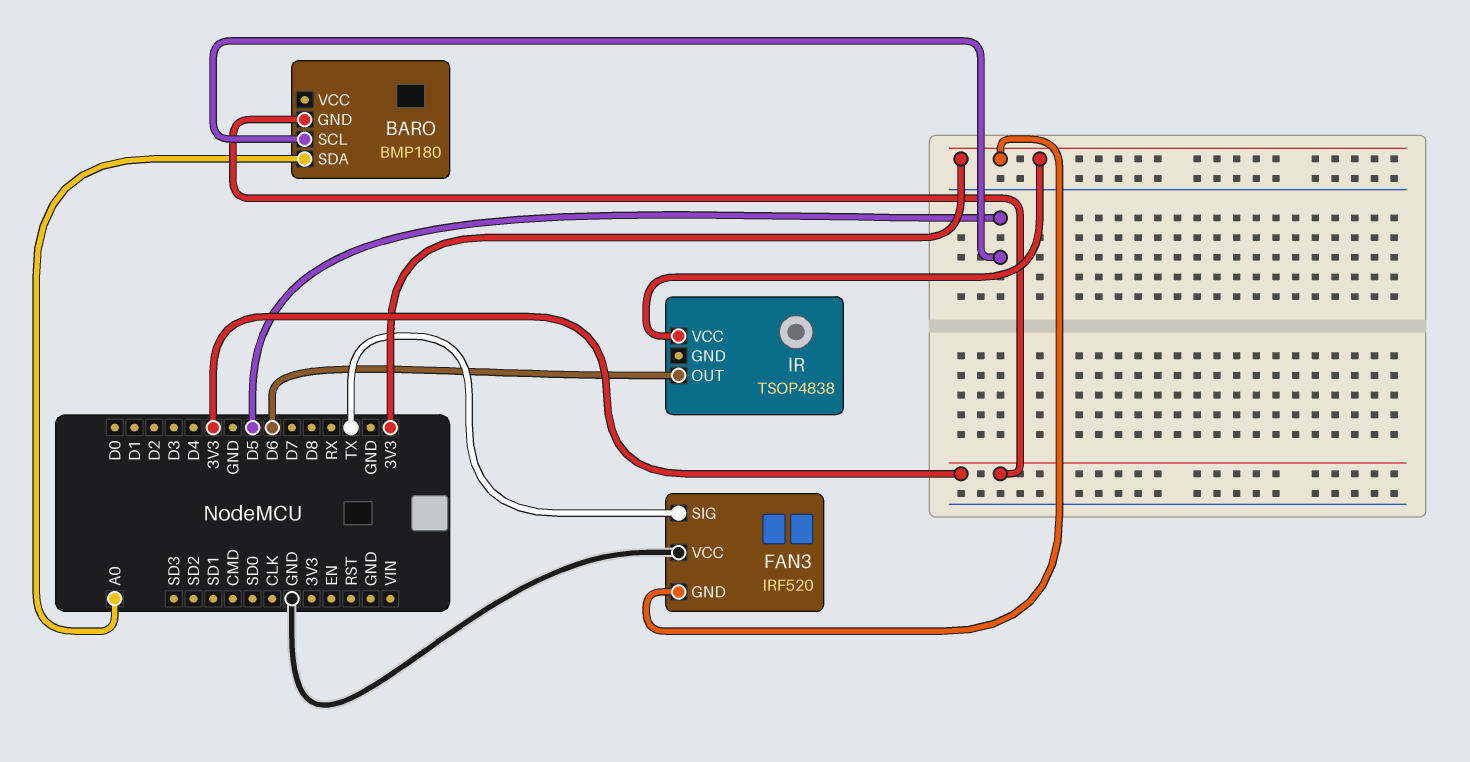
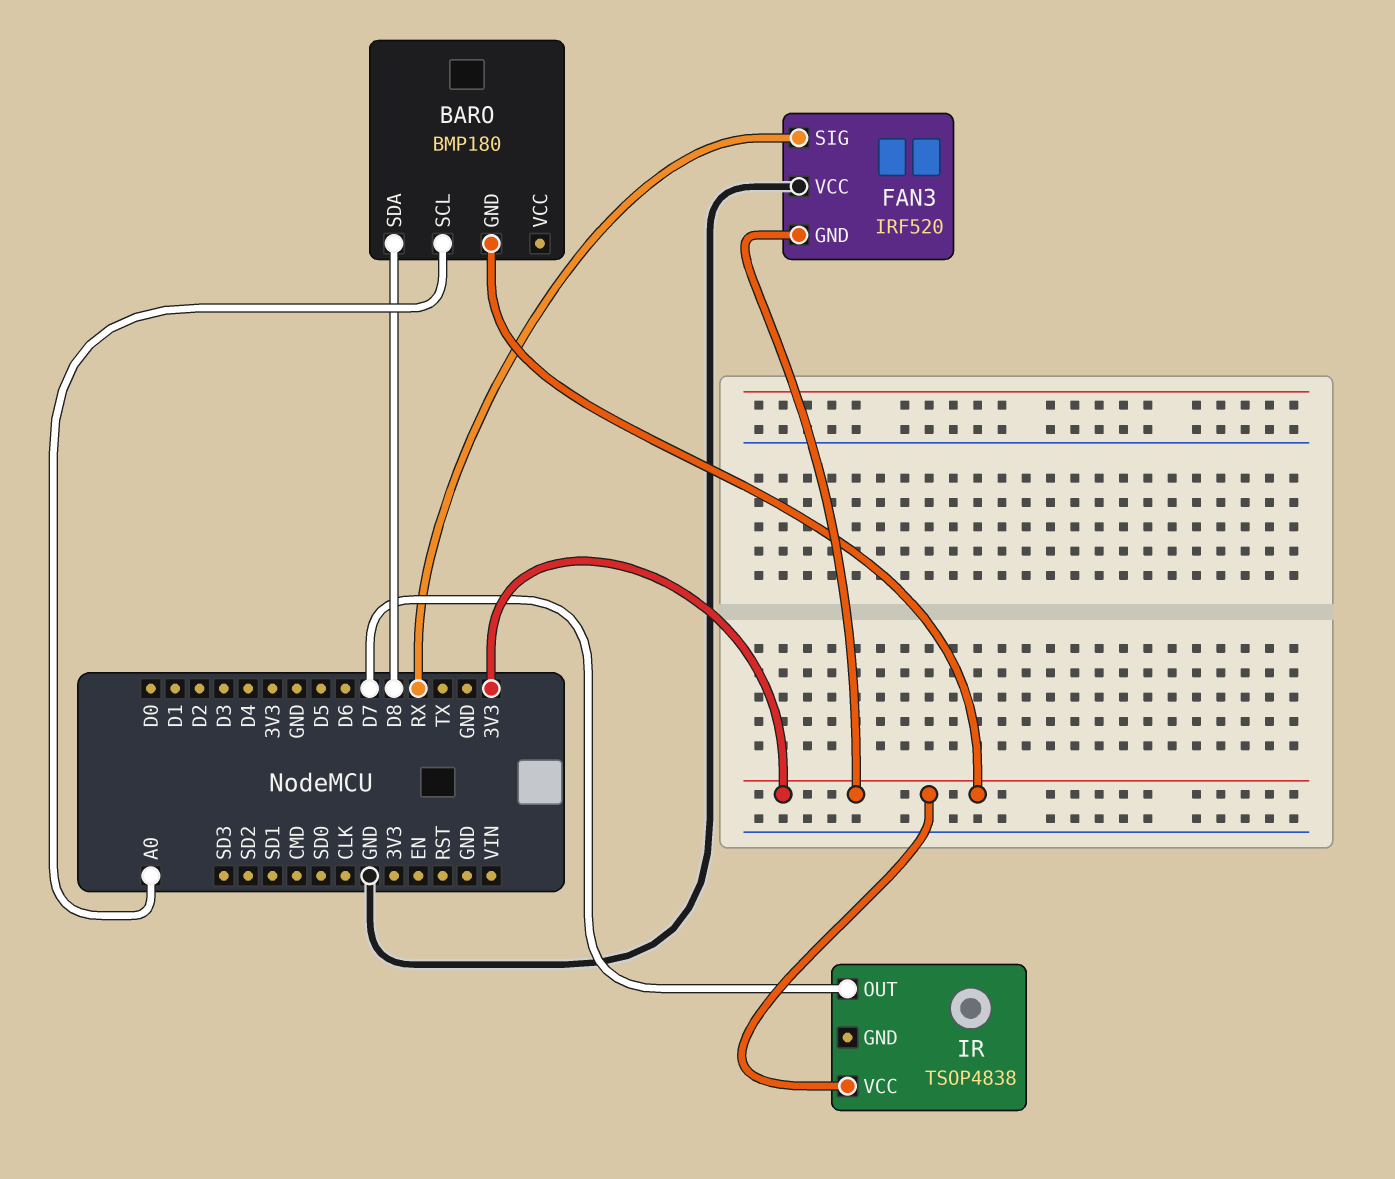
BARO pin SCL: D5 -> A0
BARO pin SDA: A0 -> D8
FAN3 pin SIG: TX -> RX
IR pin OUT: D6 -> D7

